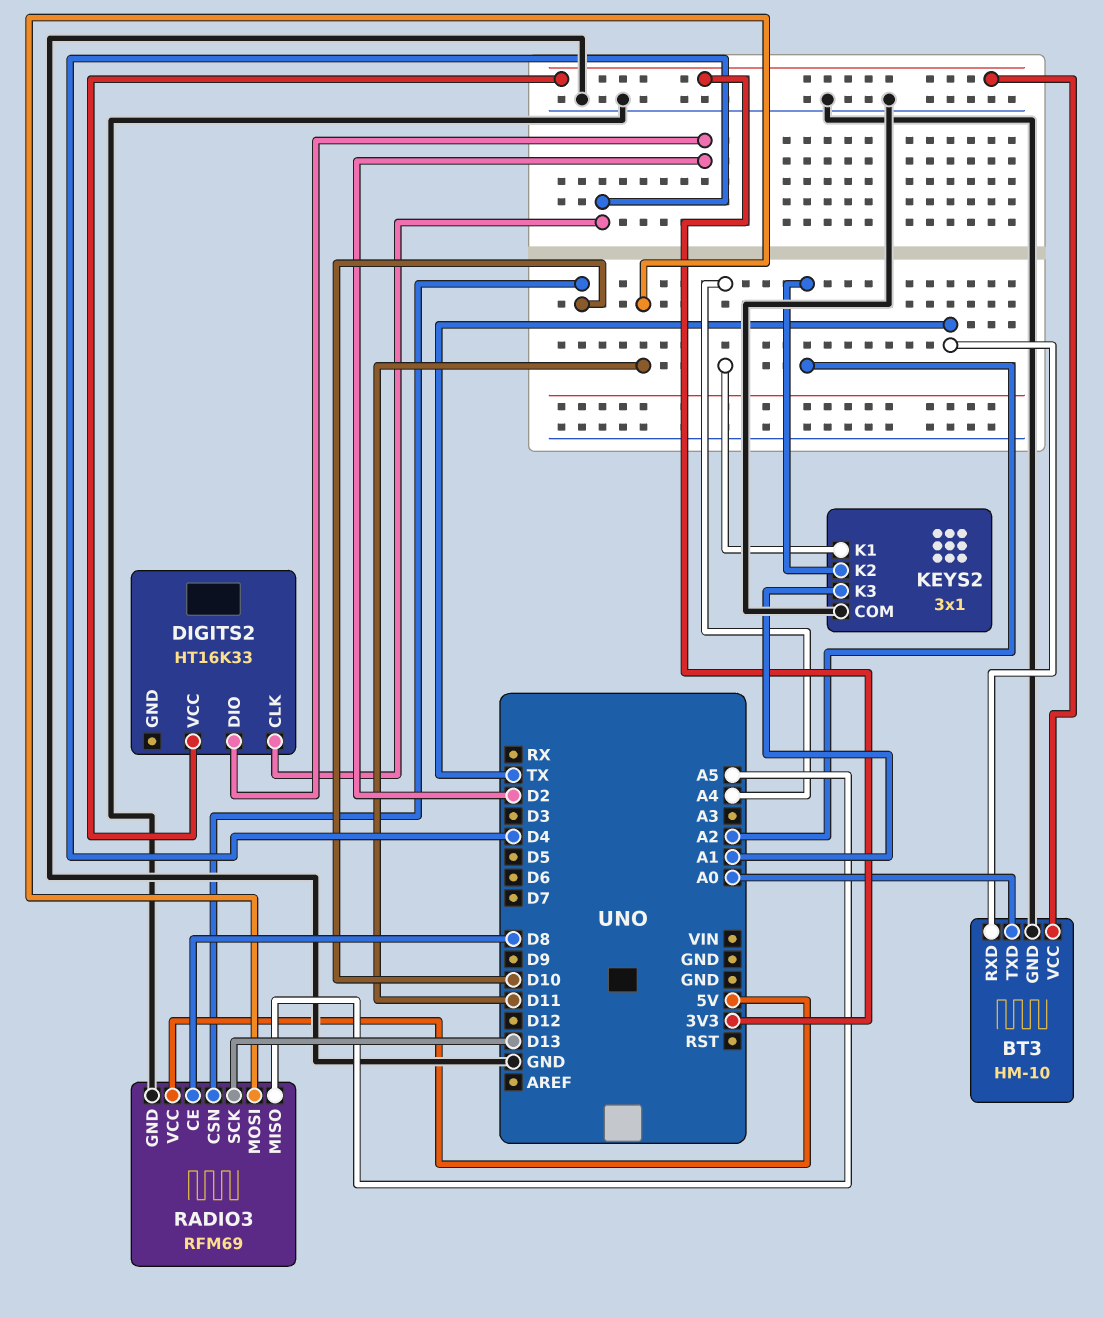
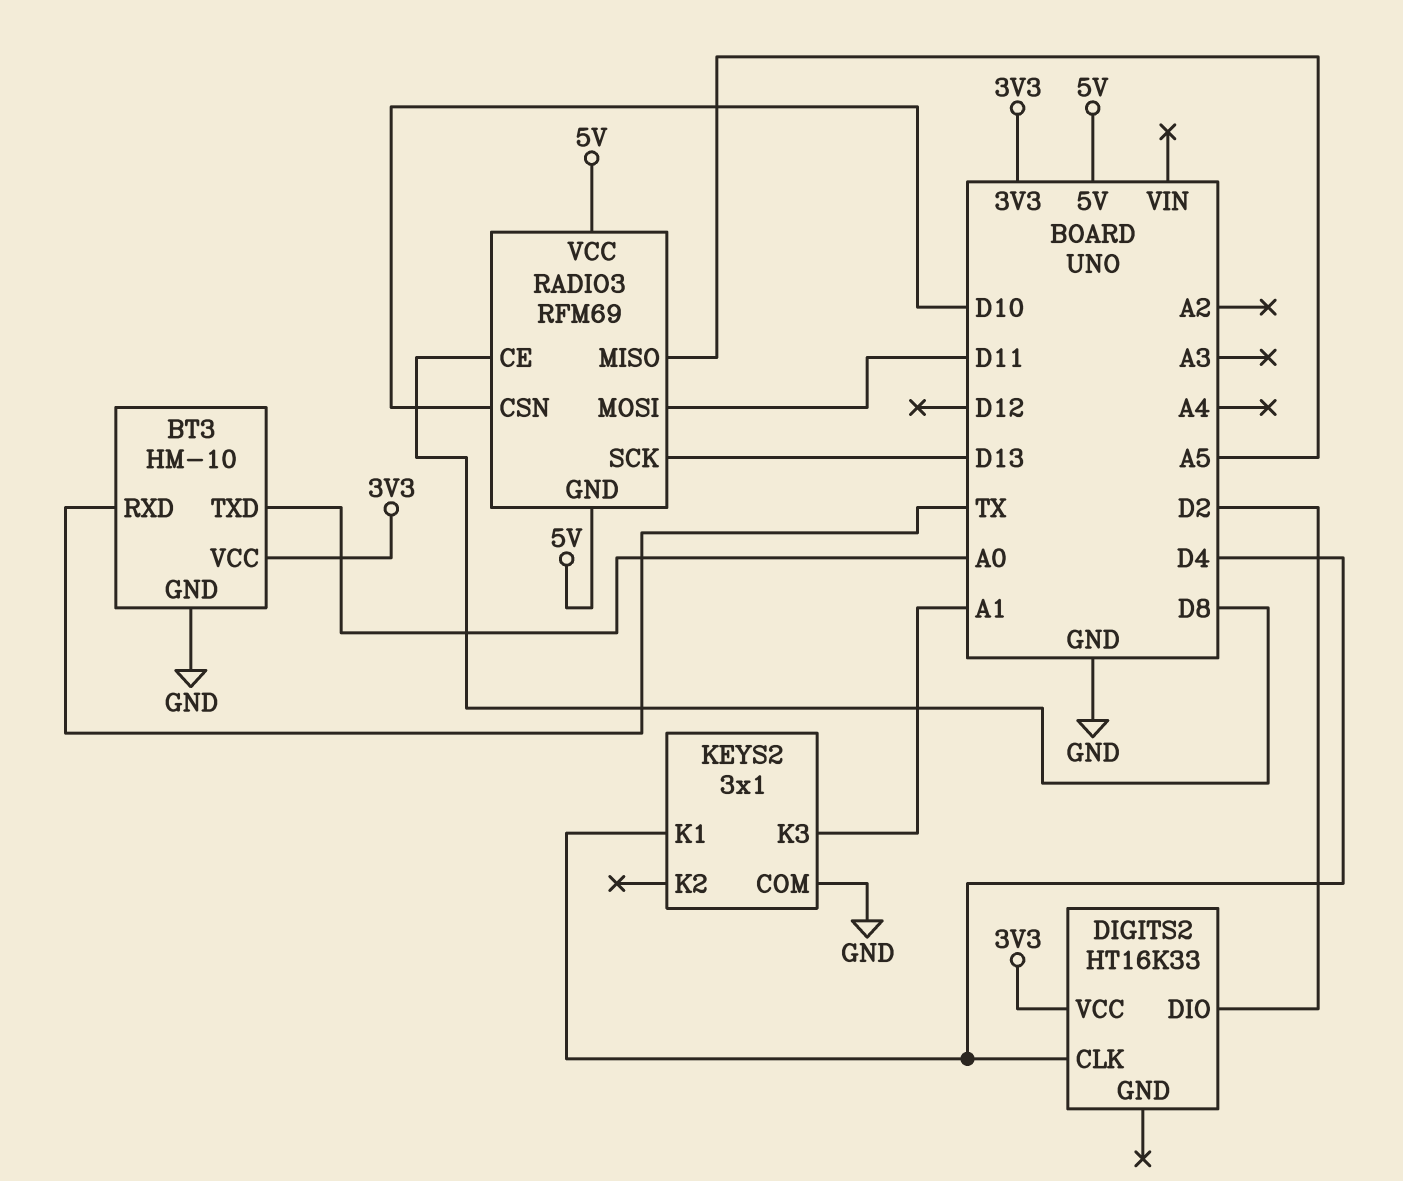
KEYS2 pin K1: A4 -> D4
KEYS2 pin K2: A2 -> none
RADIO3 pin GND: GND -> 5V

